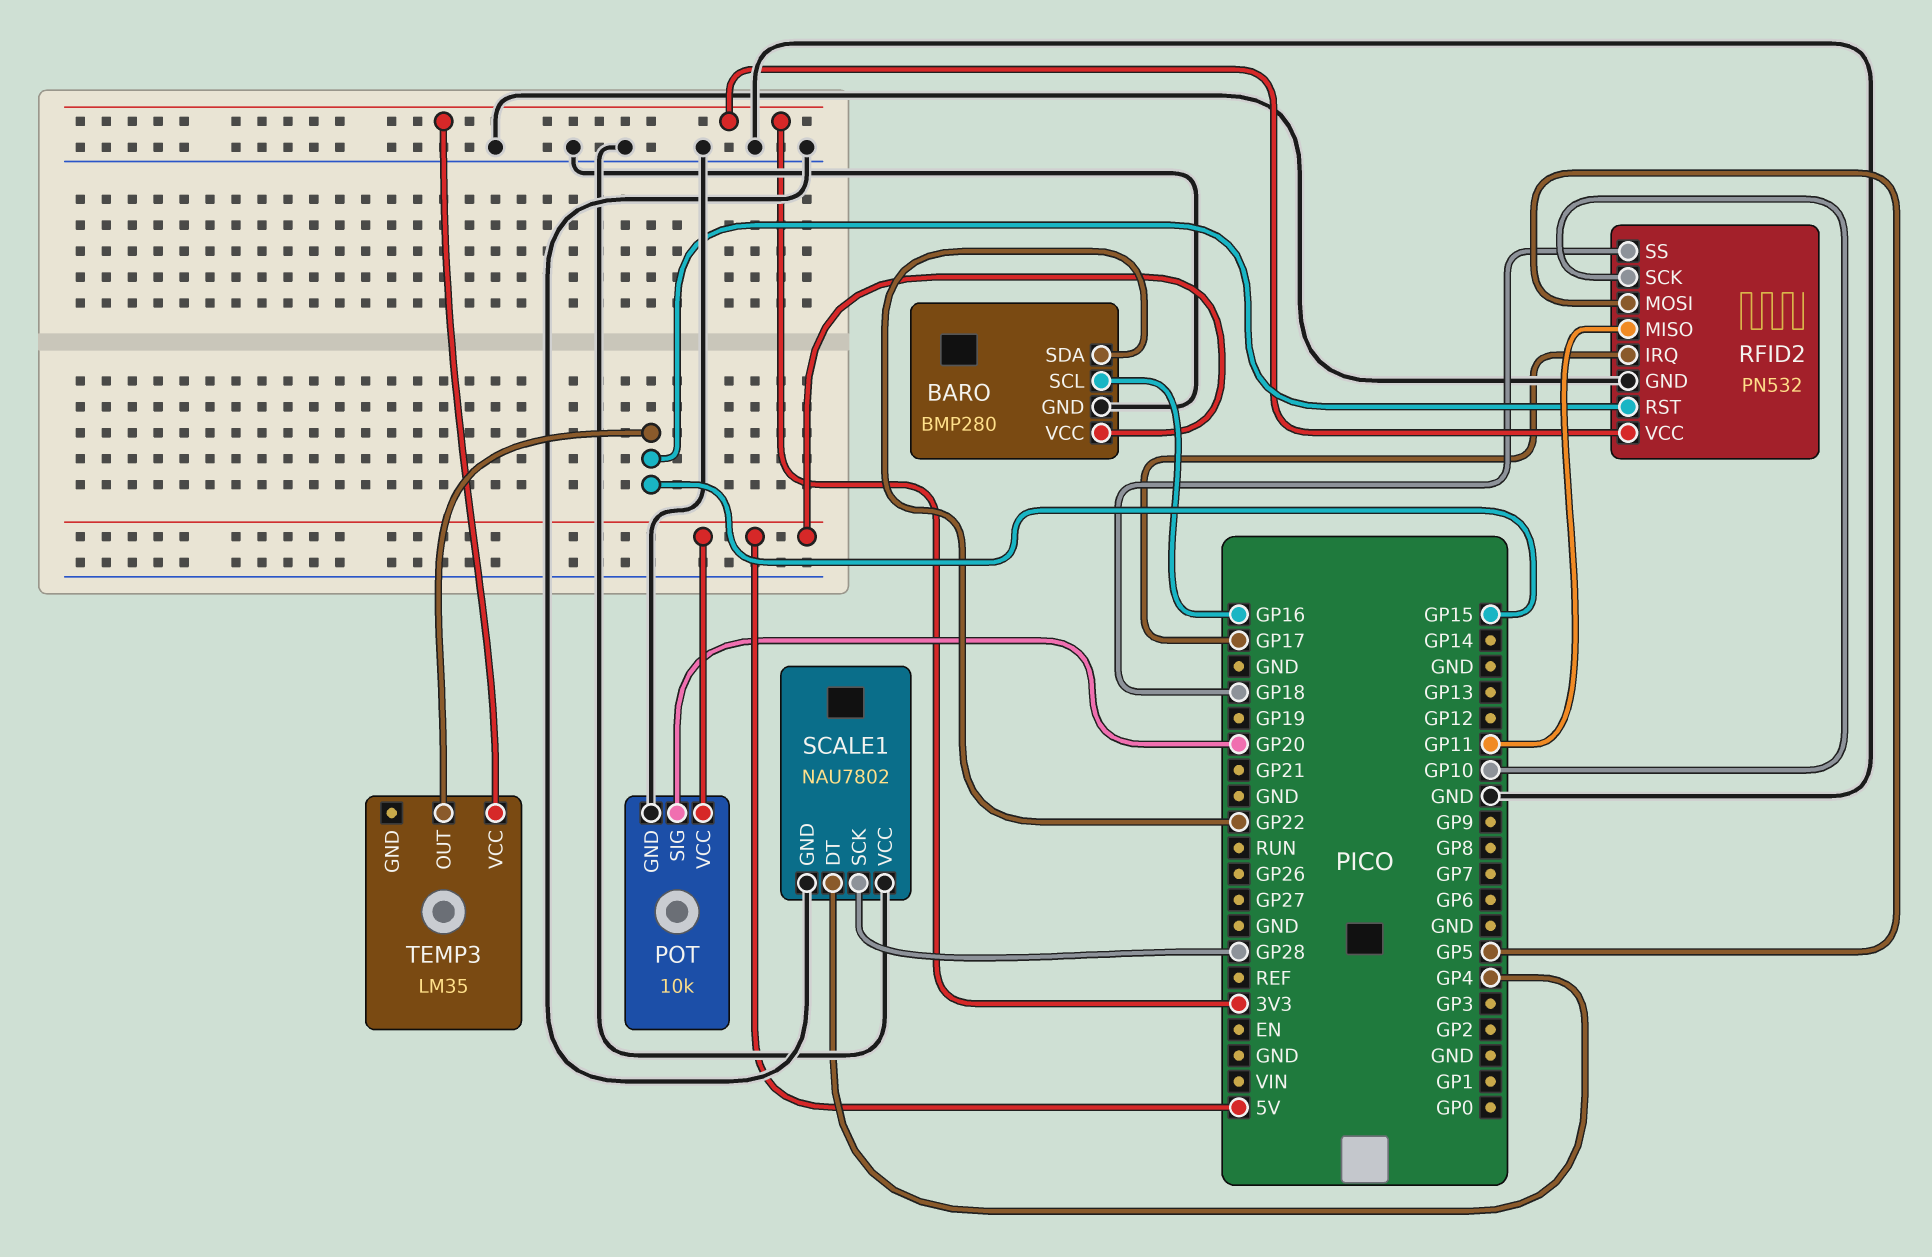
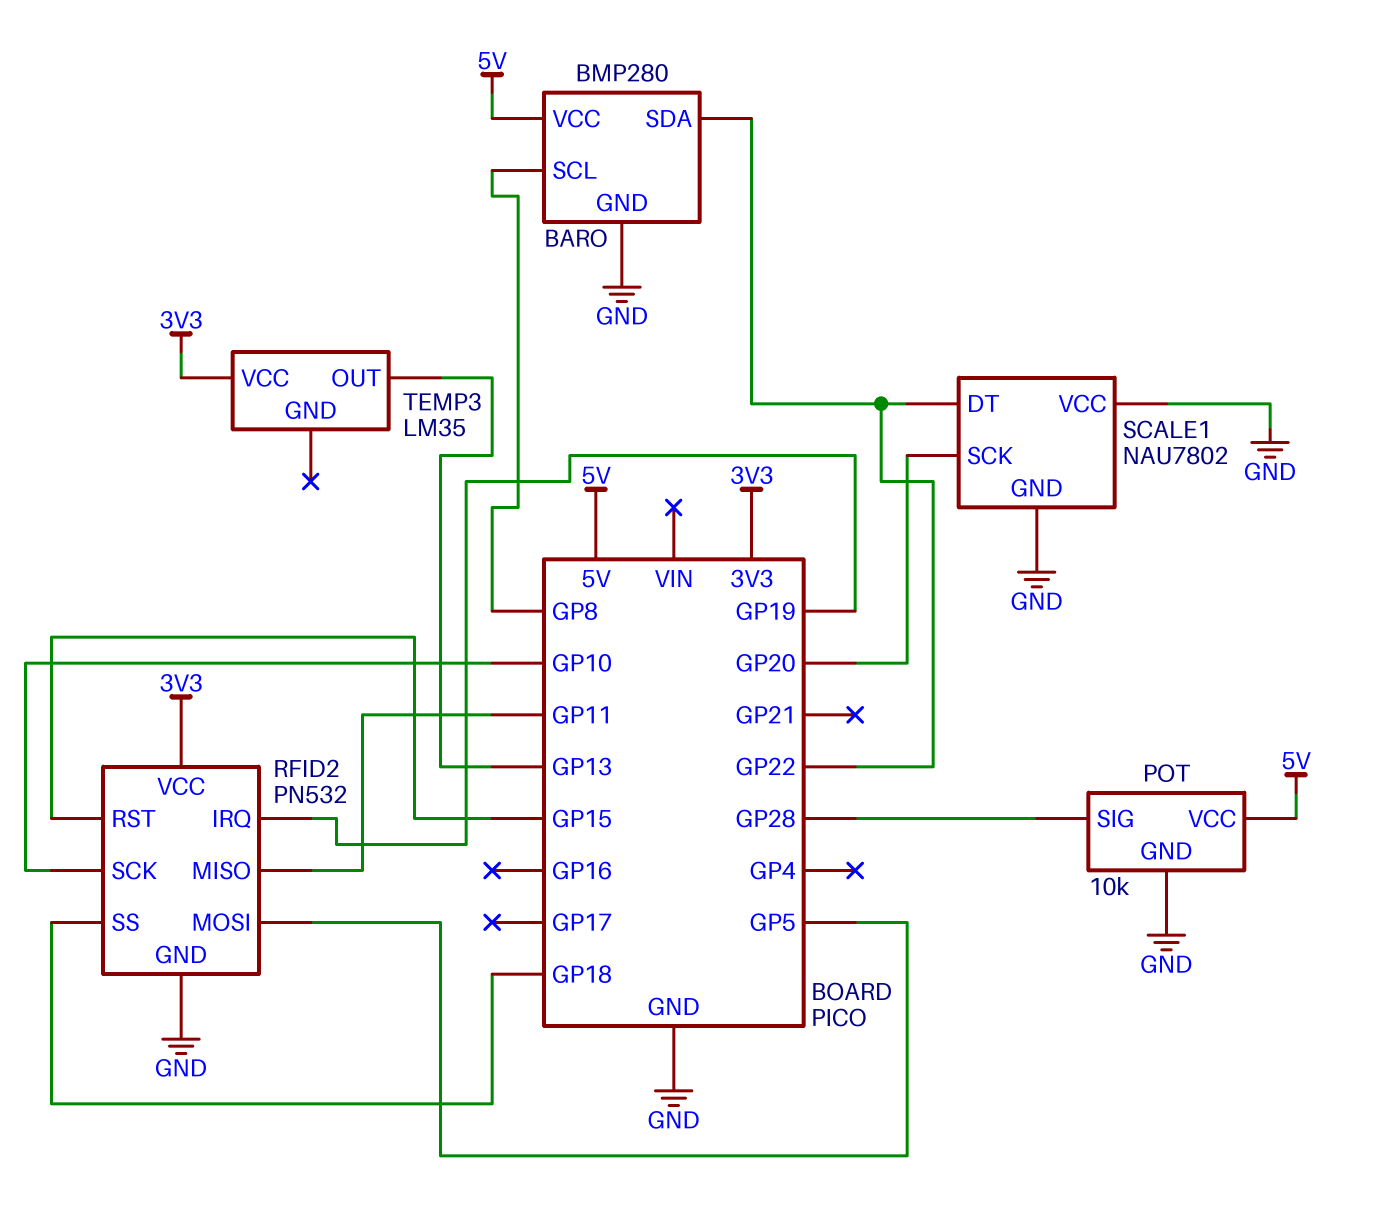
BARO pin SCL: GP16 -> GP8
POT pin SIG: GP20 -> GP28
RFID2 pin IRQ: GP17 -> GP19
SCALE1 pin DT: GP4 -> GP22
SCALE1 pin SCK: GP28 -> GP20
TEMP3 pin OUT: GP15 -> GP13

